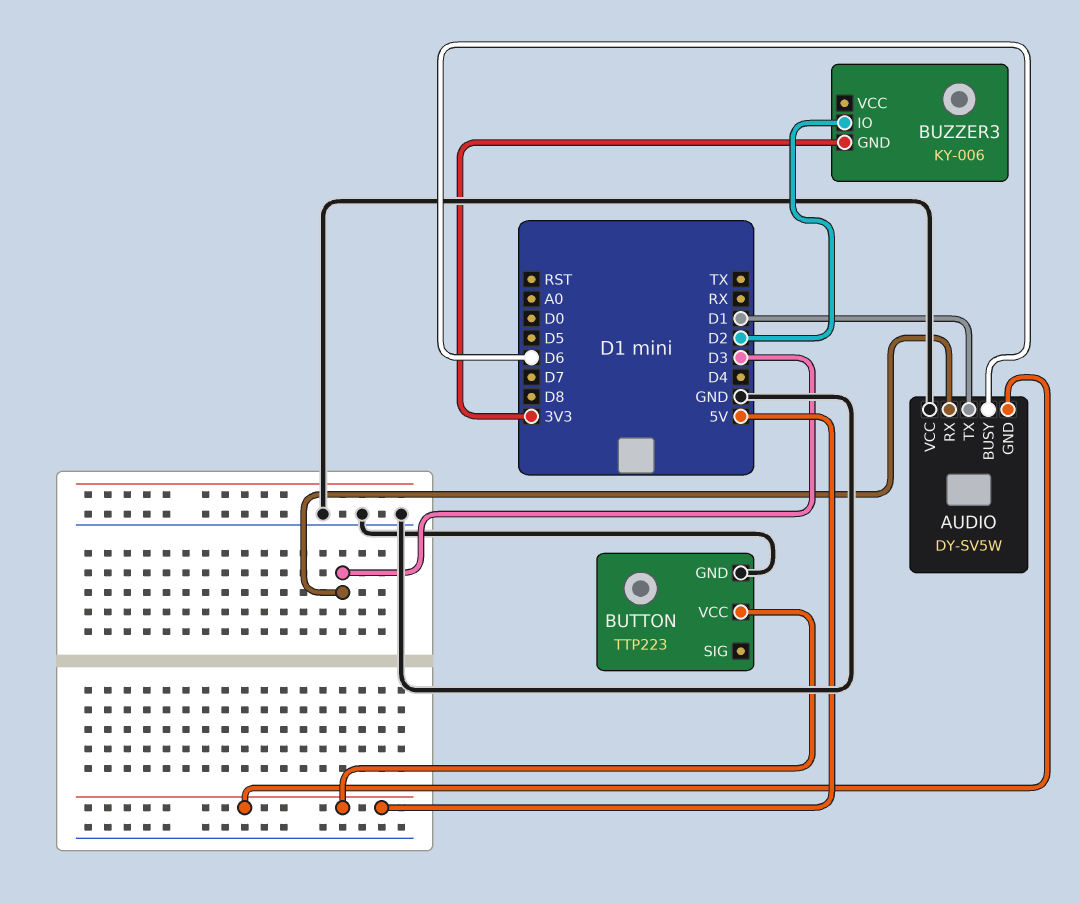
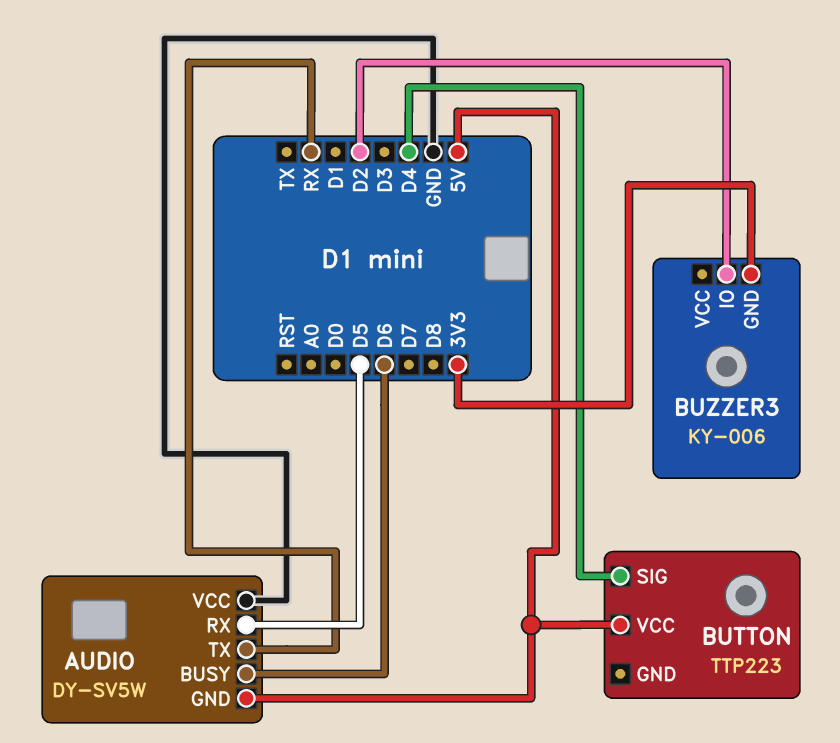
AUDIO pin RX: D3 -> D5
AUDIO pin TX: D1 -> RX
BUTTON pin GND: GND -> none
BUTTON pin SIG: none -> D4

